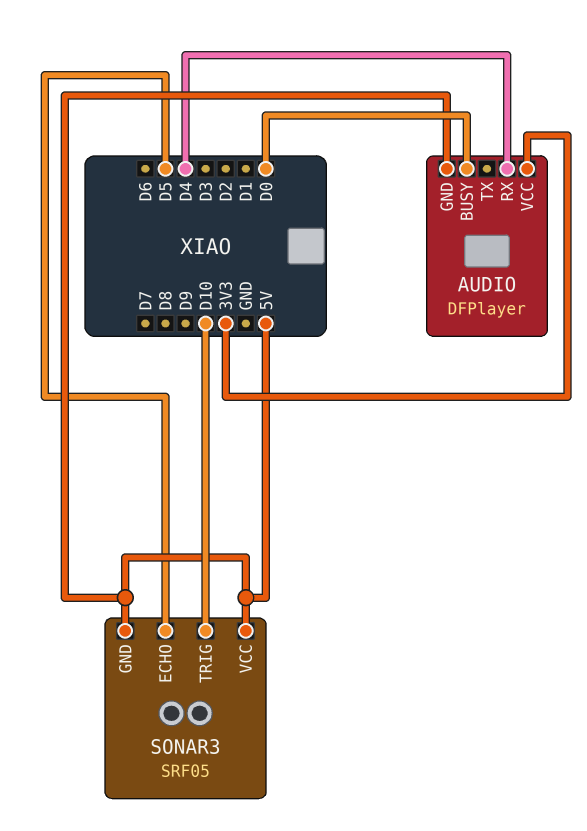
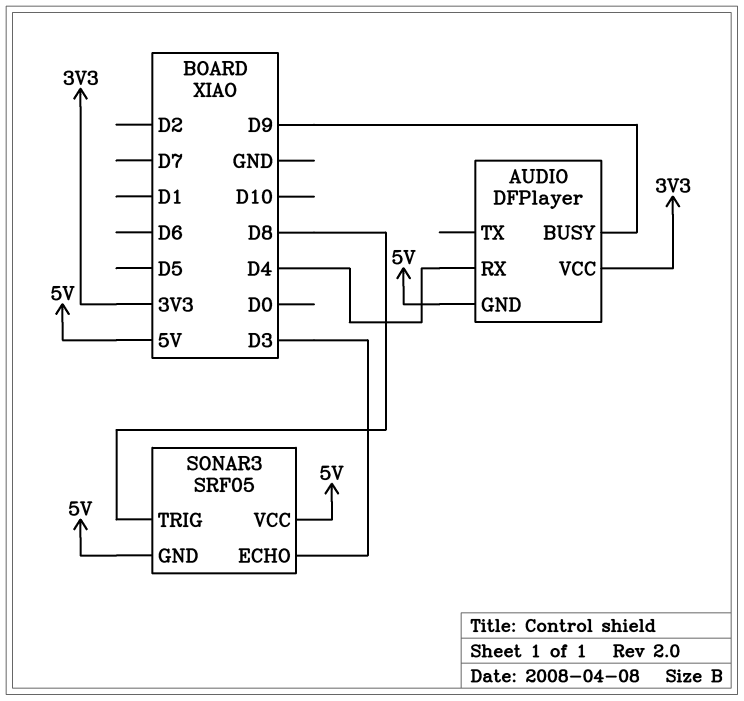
AUDIO pin BUSY: D0 -> D9
SONAR3 pin ECHO: D5 -> D3
SONAR3 pin TRIG: D10 -> D8

